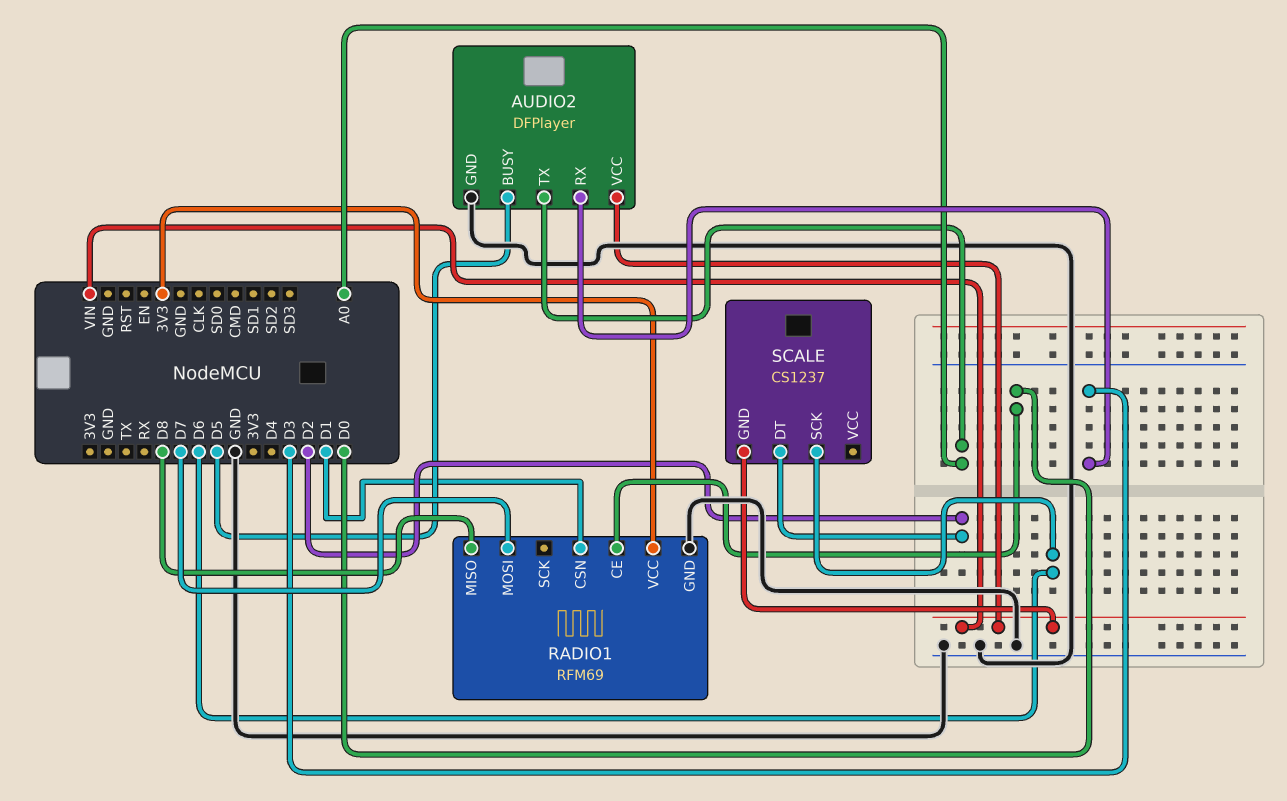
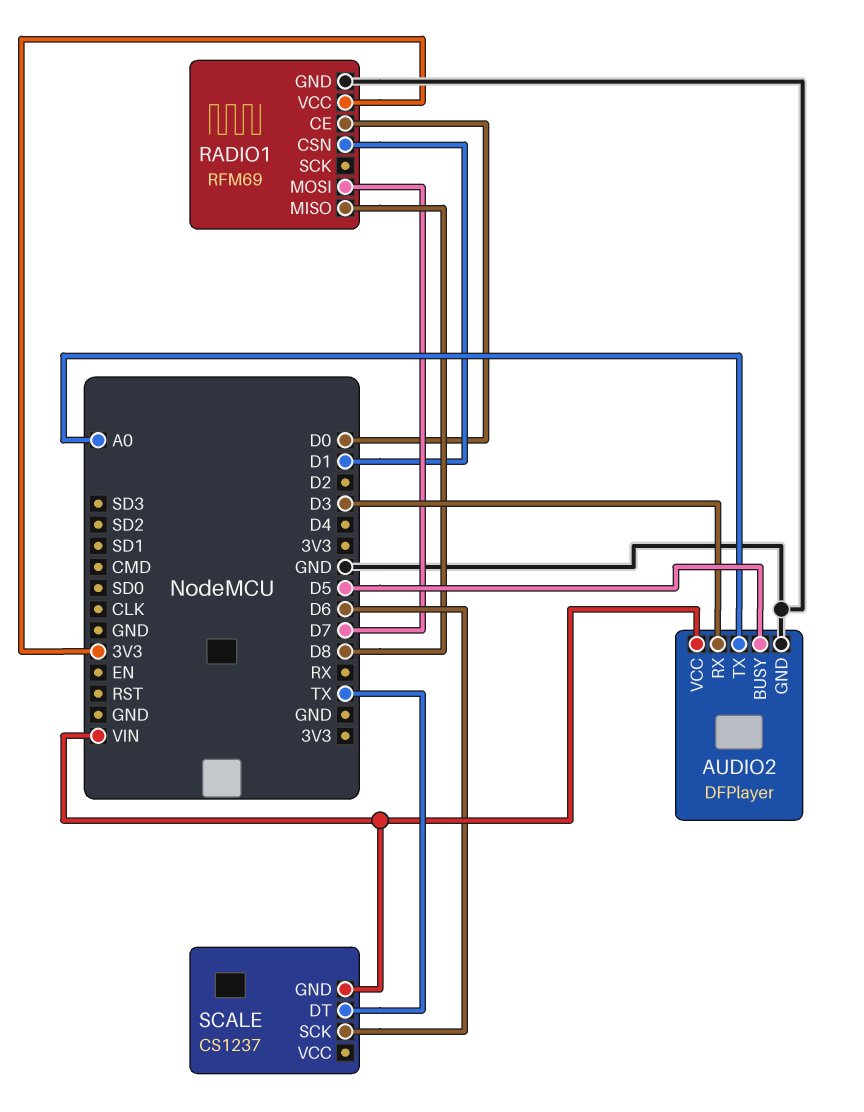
SCALE pin DT: D2 -> TX

